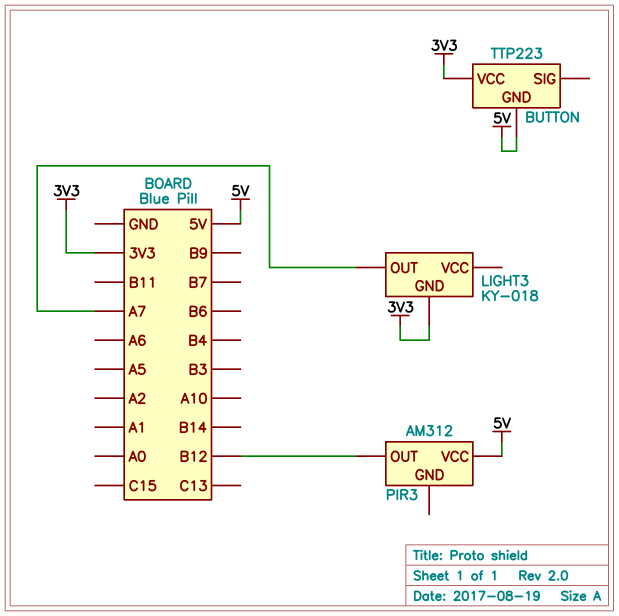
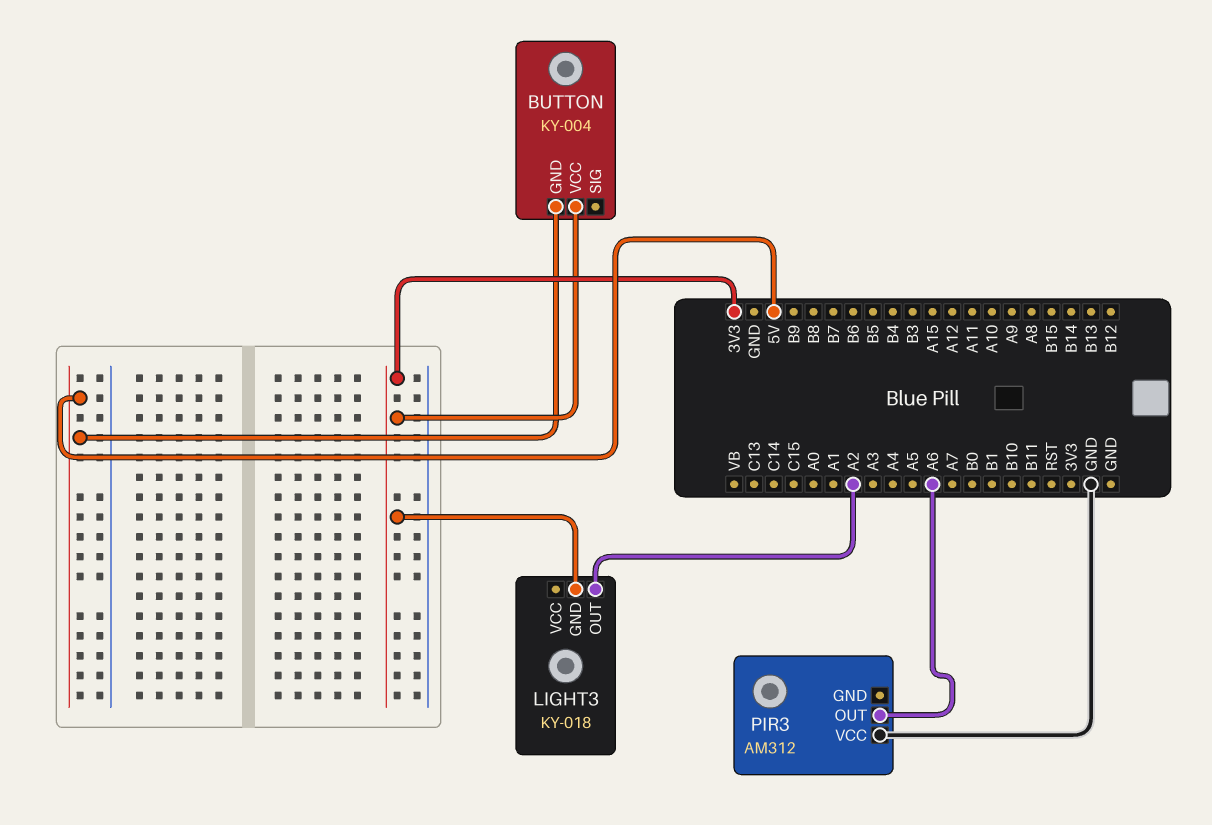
BUTTON: TTP223 -> KY-004
LIGHT3 pin OUT: A7 -> A2
PIR3 pin OUT: B12 -> A6
PIR3 pin VCC: 5V -> GND

